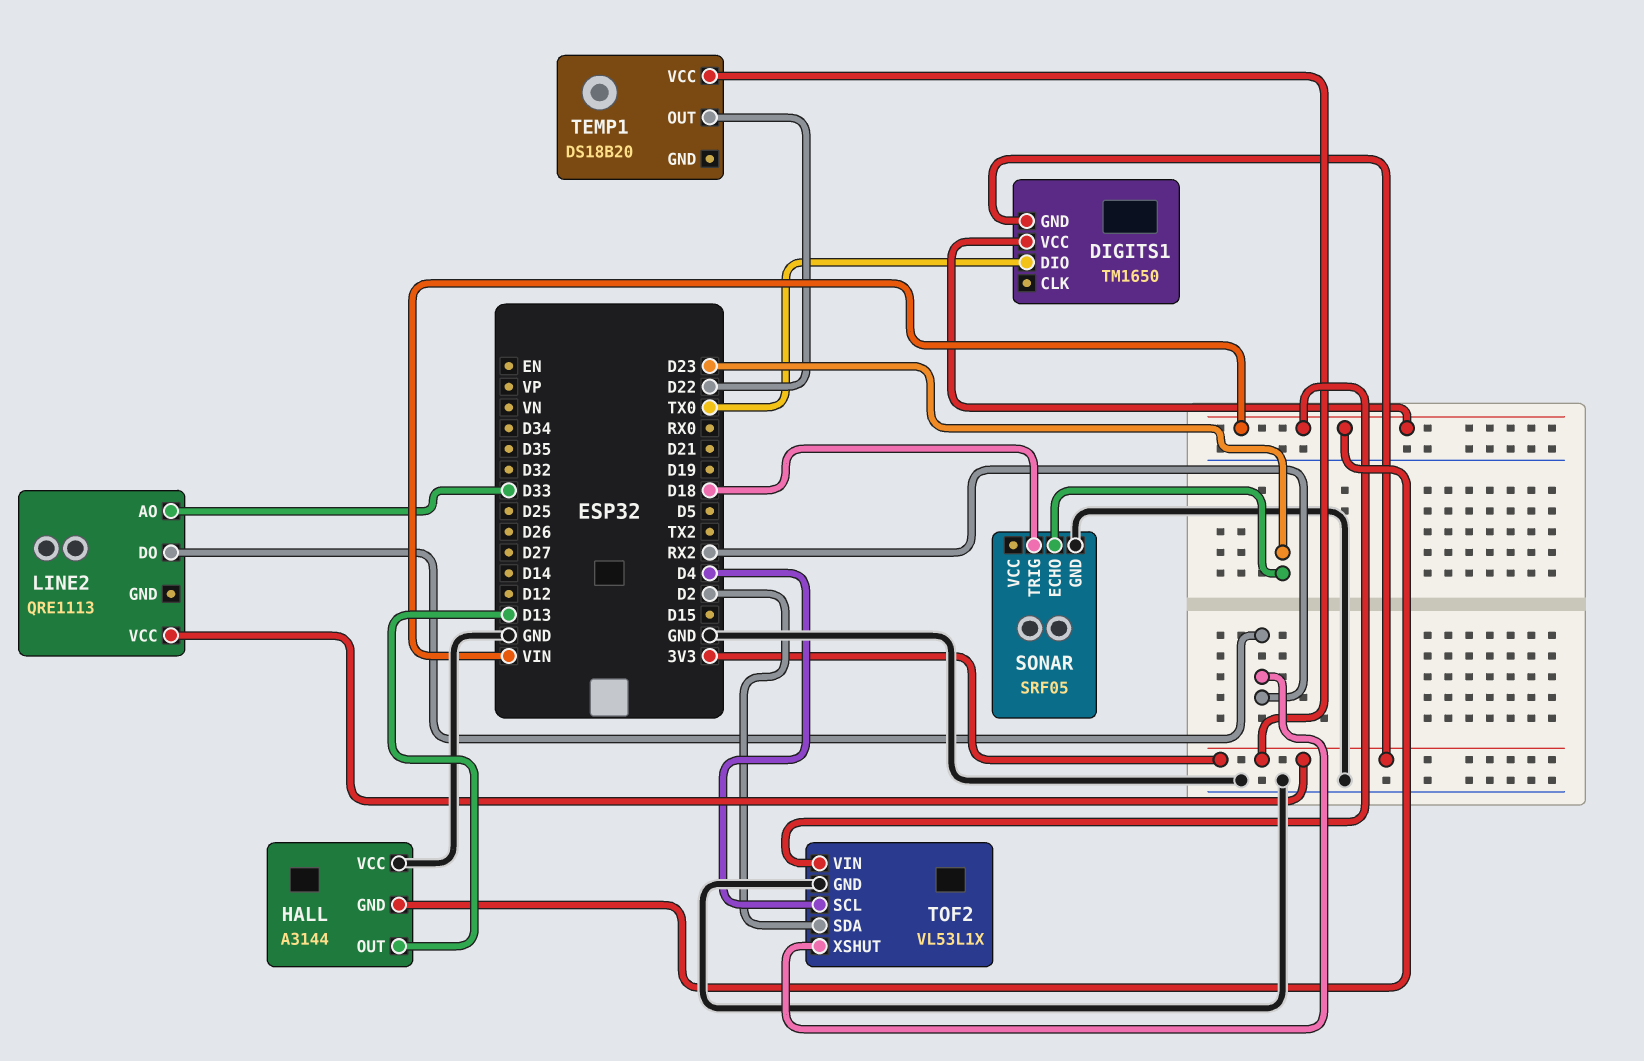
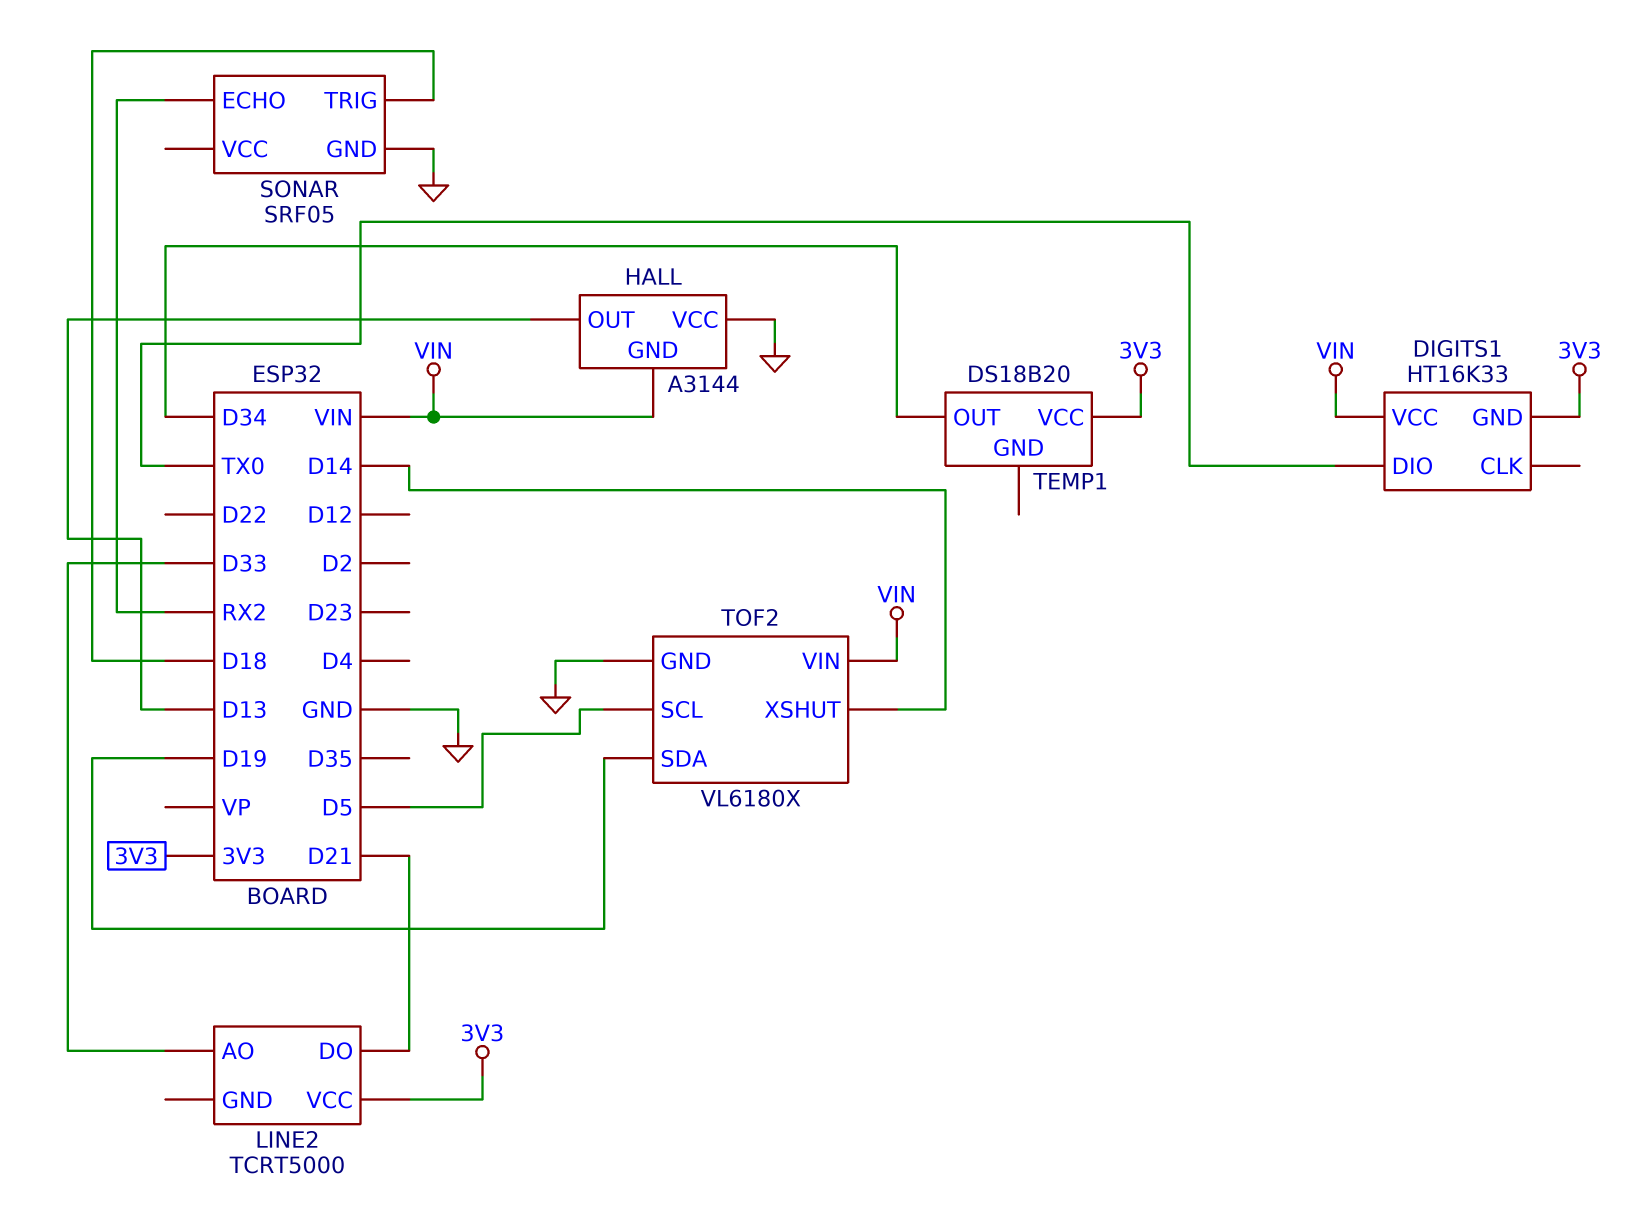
DIGITS1: TM1650 -> HT16K33
LINE2: QRE1113 -> TCRT5000
LINE2 pin DO: RX2 -> D21
SONAR pin ECHO: D23 -> RX2
TEMP1 pin OUT: D22 -> D34
TOF2: VL53L1X -> VL6180X
TOF2 pin SCL: D4 -> D5
TOF2 pin SDA: D2 -> D19
TOF2 pin XSHUT: RX2 -> D14

